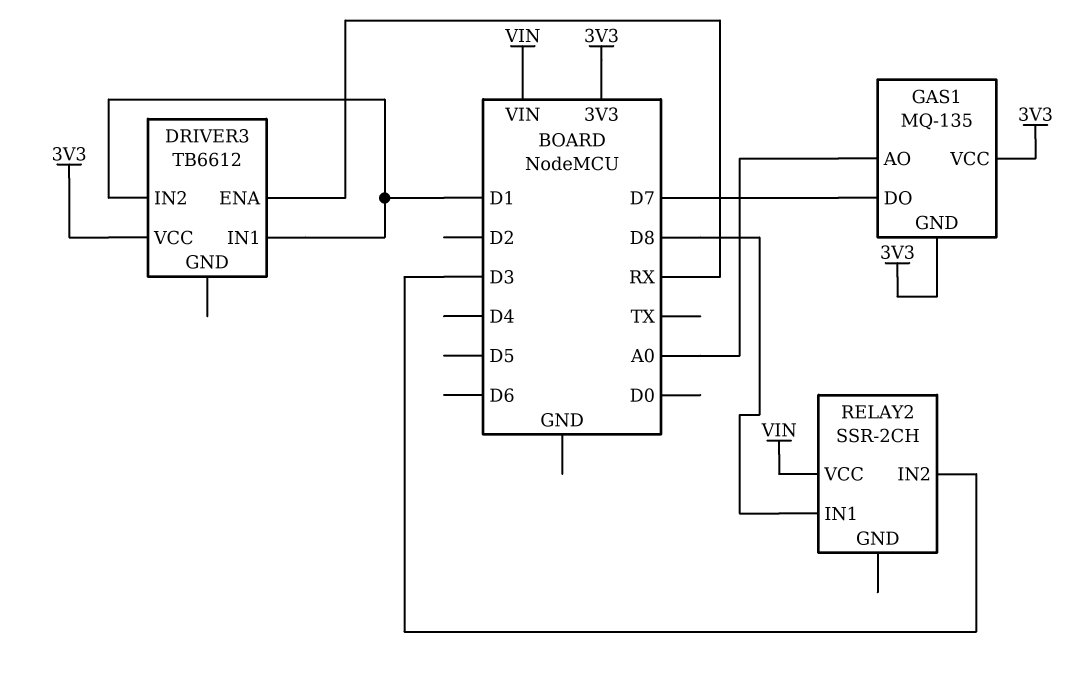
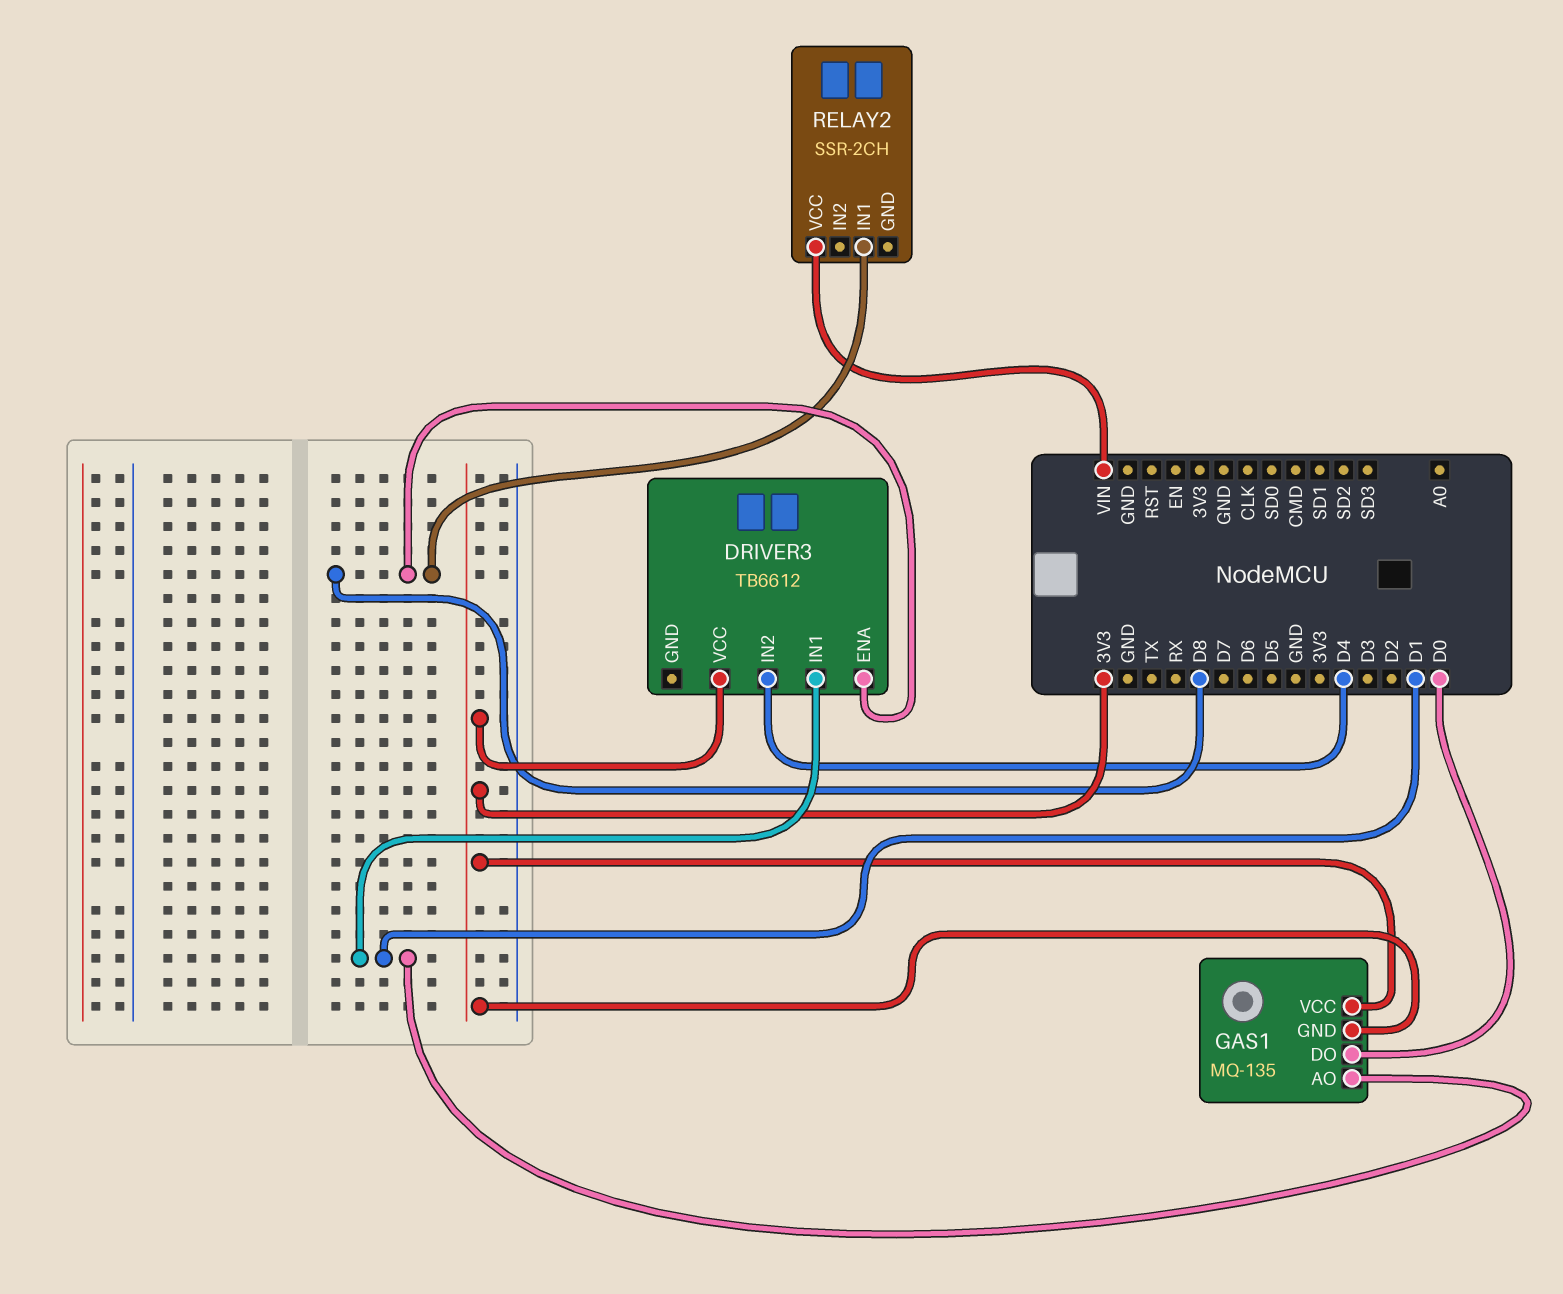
DRIVER3 pin ENA: RX -> D8
DRIVER3 pin IN2: D1 -> D4
GAS1 pin AO: A0 -> D1
GAS1 pin DO: D7 -> D0
RELAY2 pin IN2: D3 -> none

